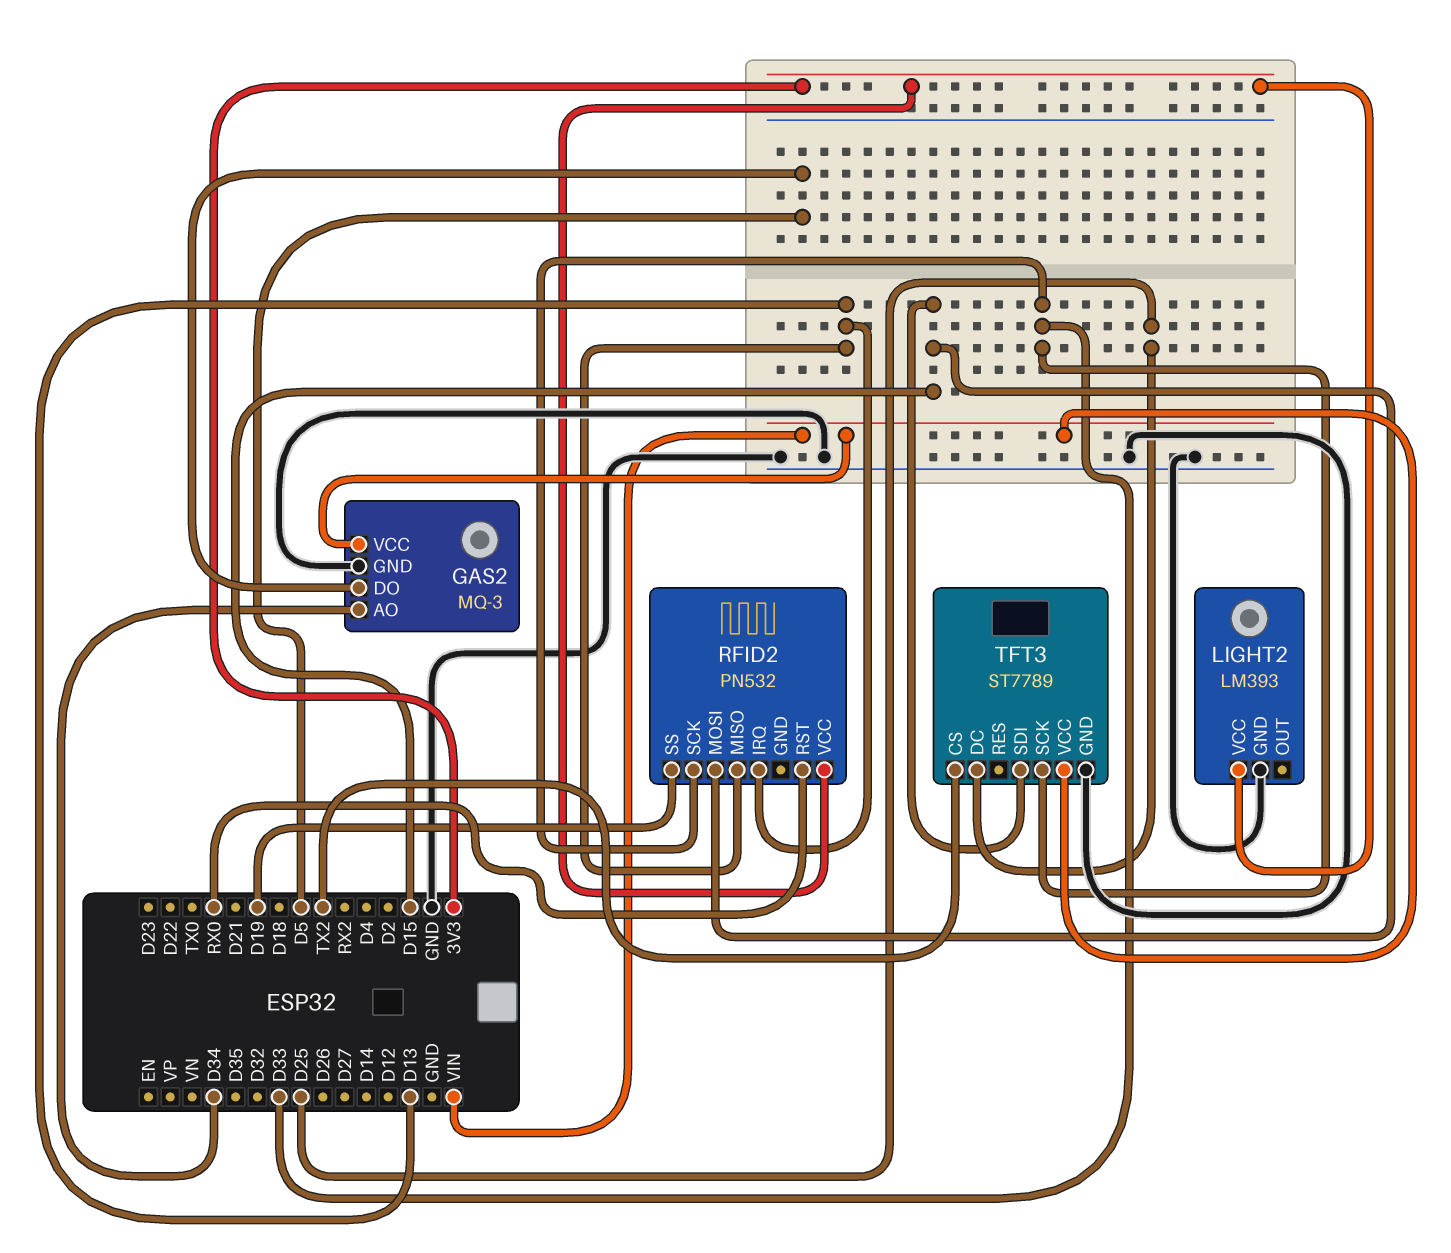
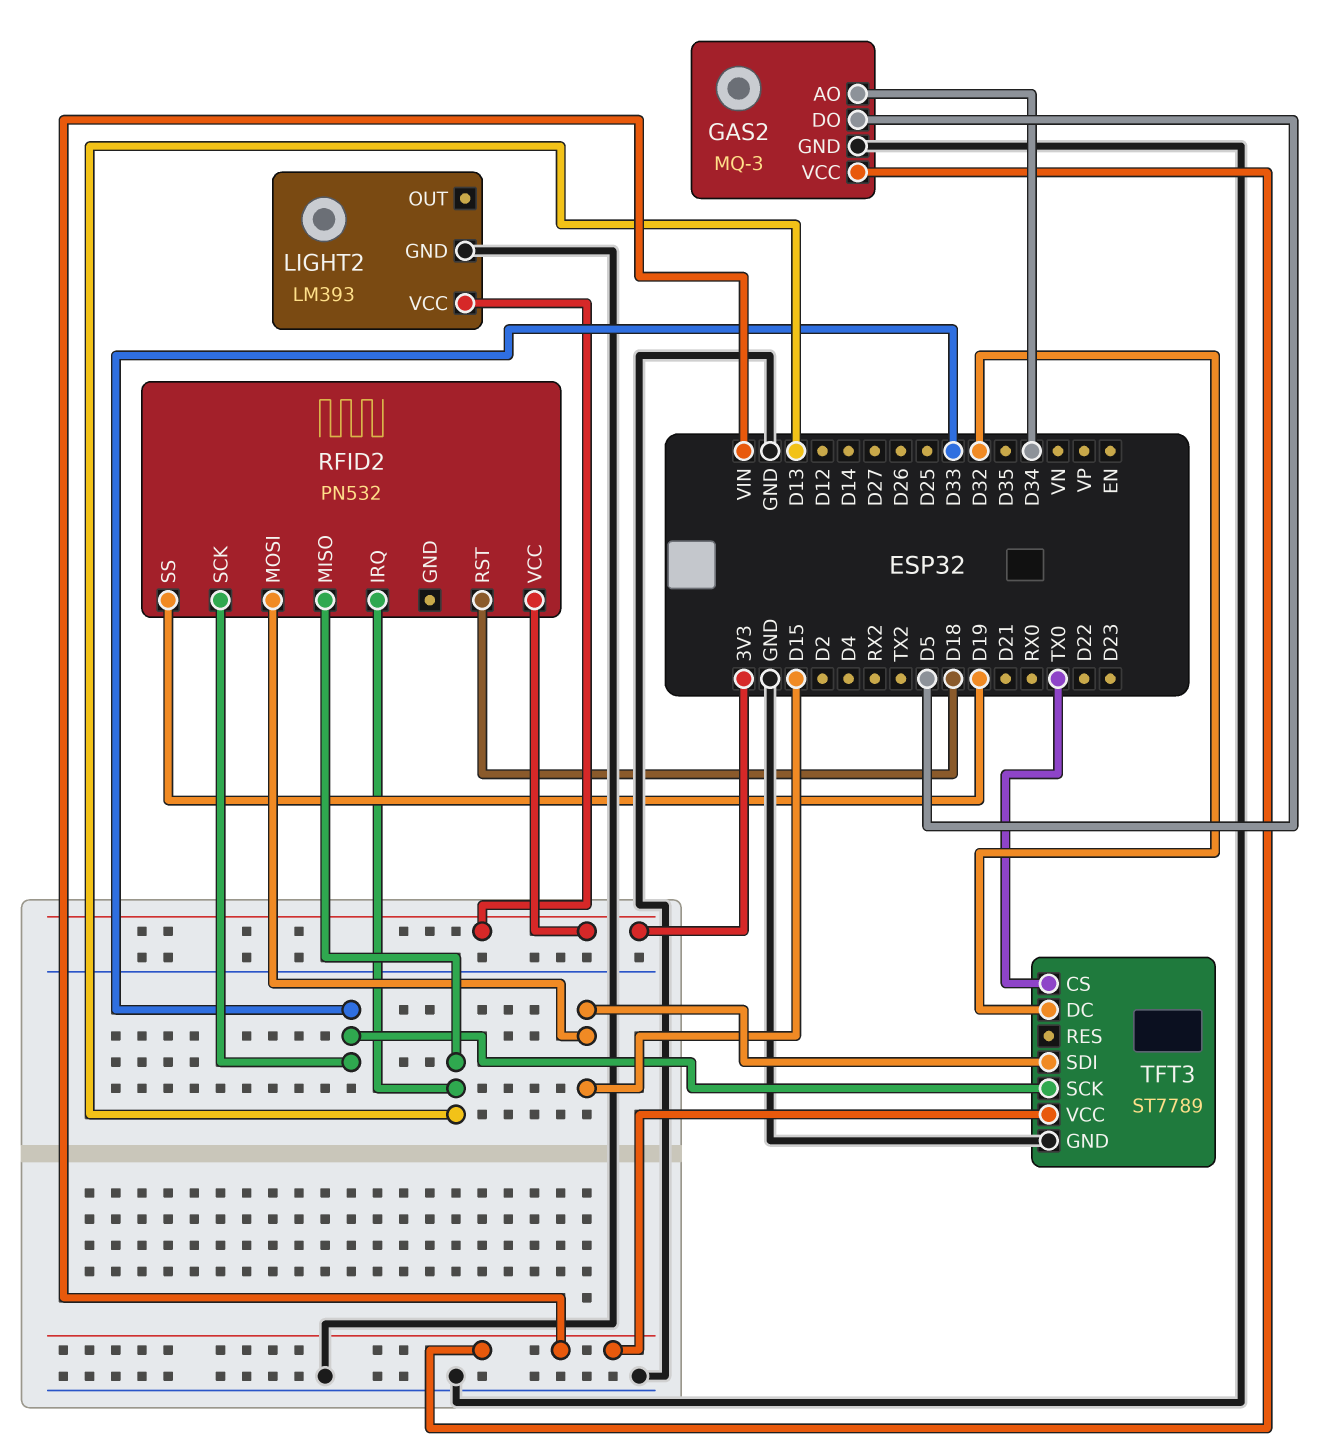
RFID2 pin RST: RX0 -> D18
TFT3 pin CS: TX2 -> TX0
TFT3 pin DC: D25 -> D32

